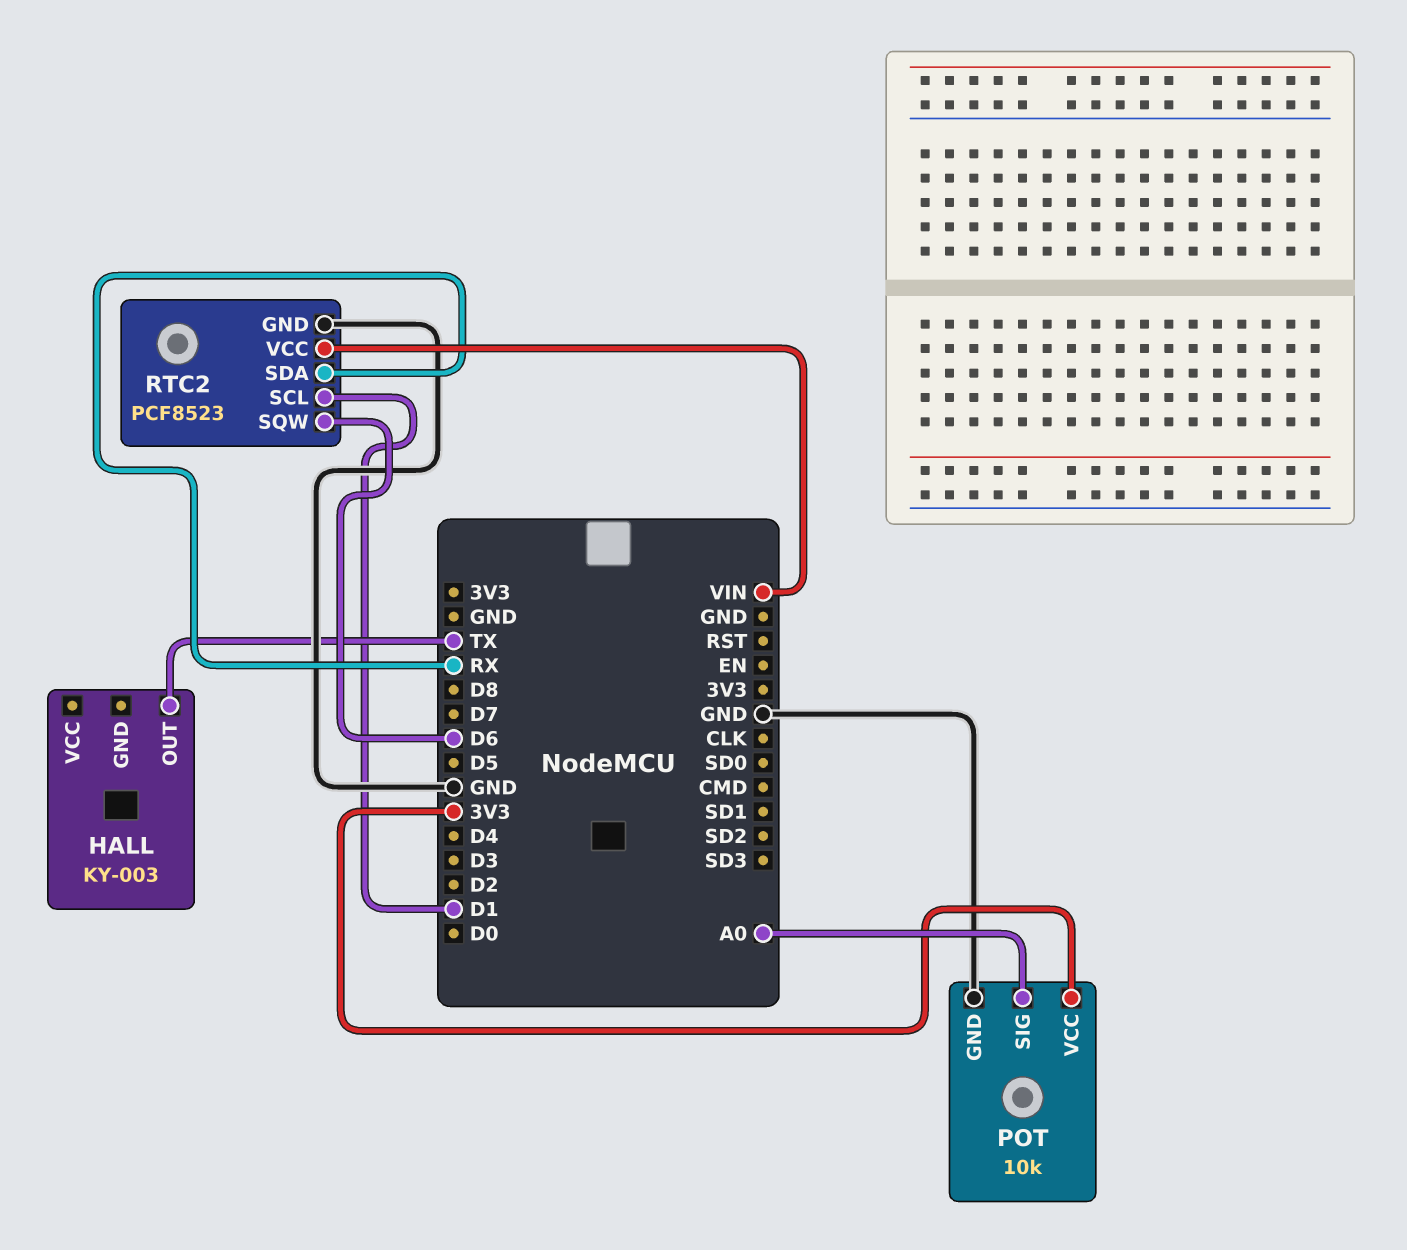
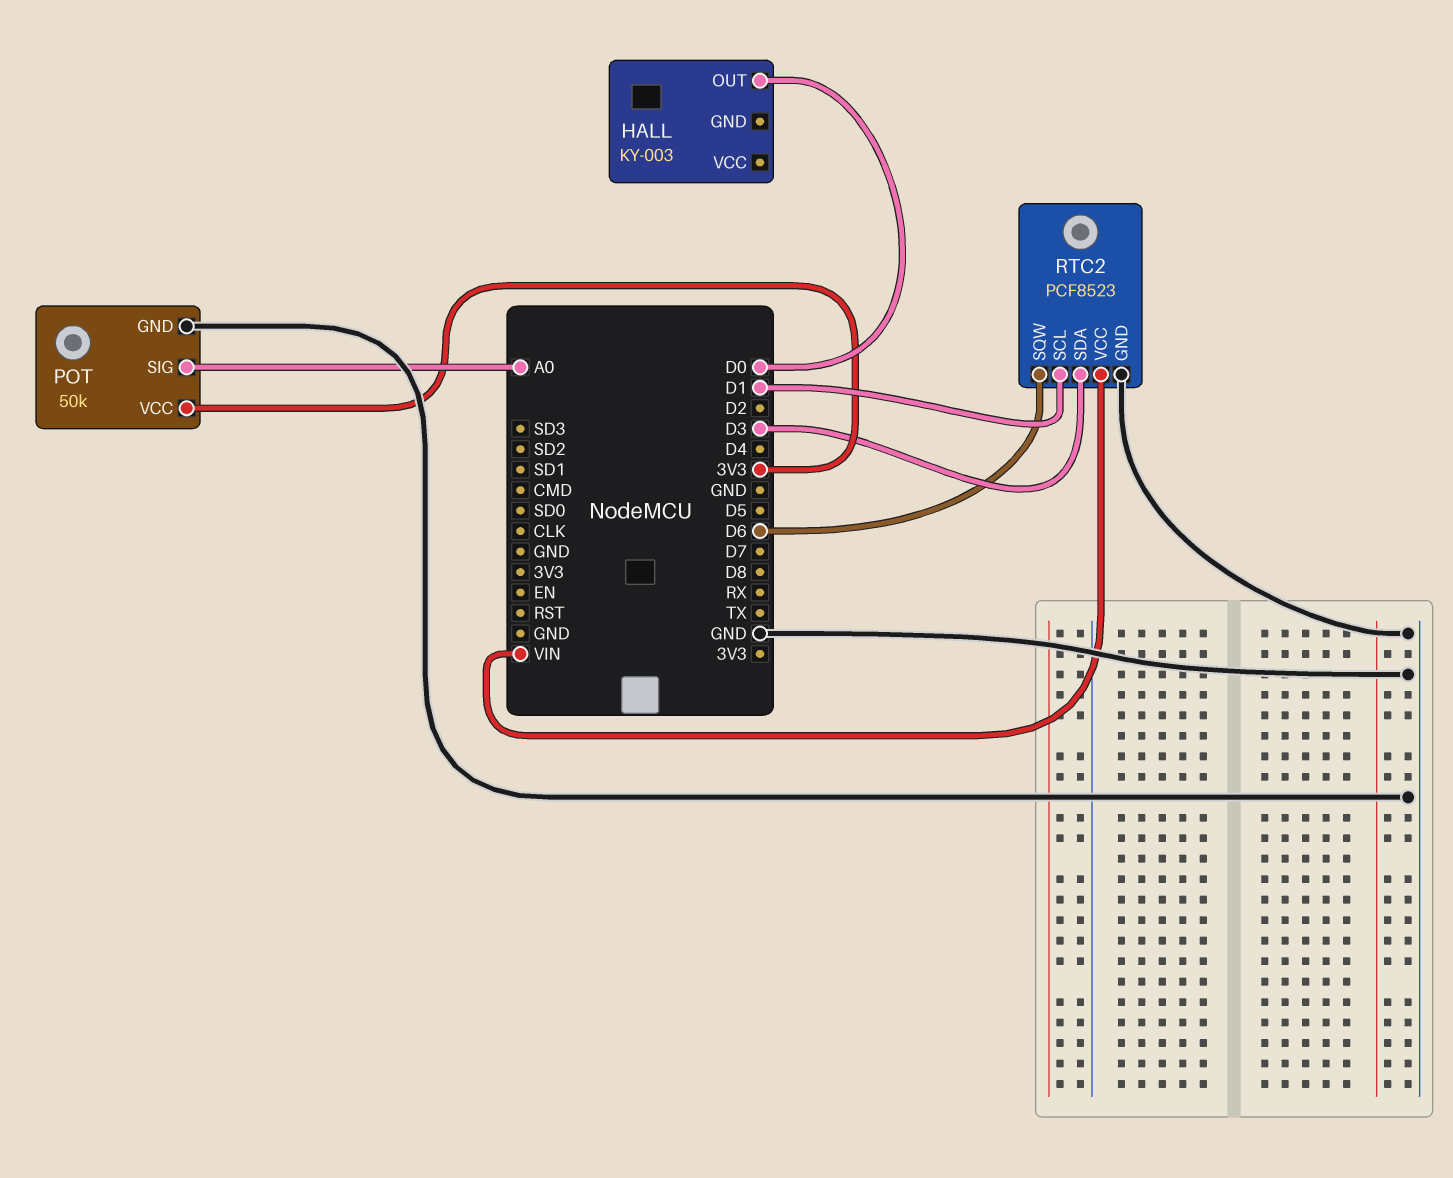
HALL pin OUT: TX -> D0
POT: 10k -> 50k
RTC2 pin SDA: RX -> D3

